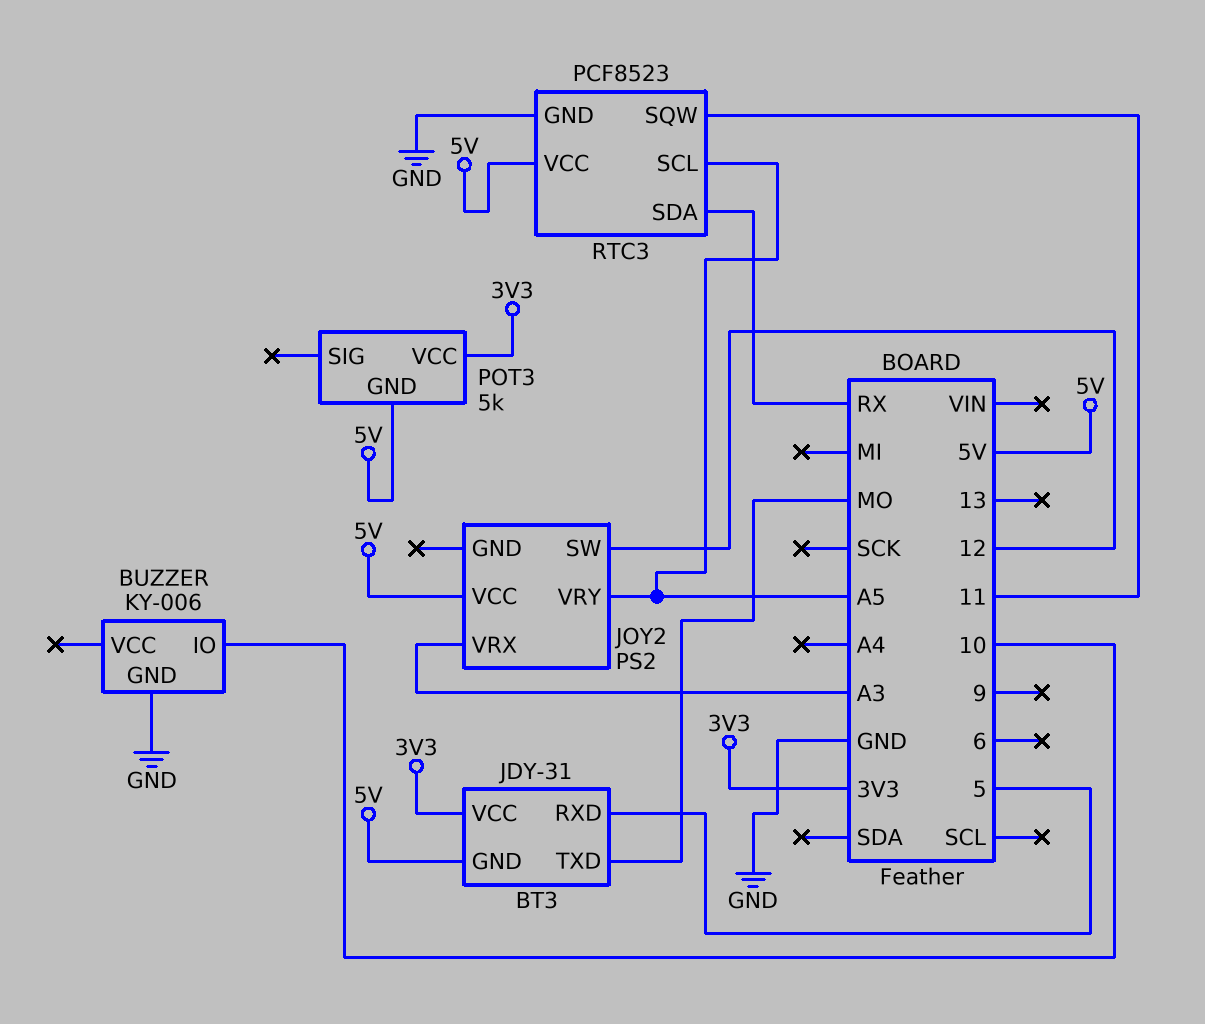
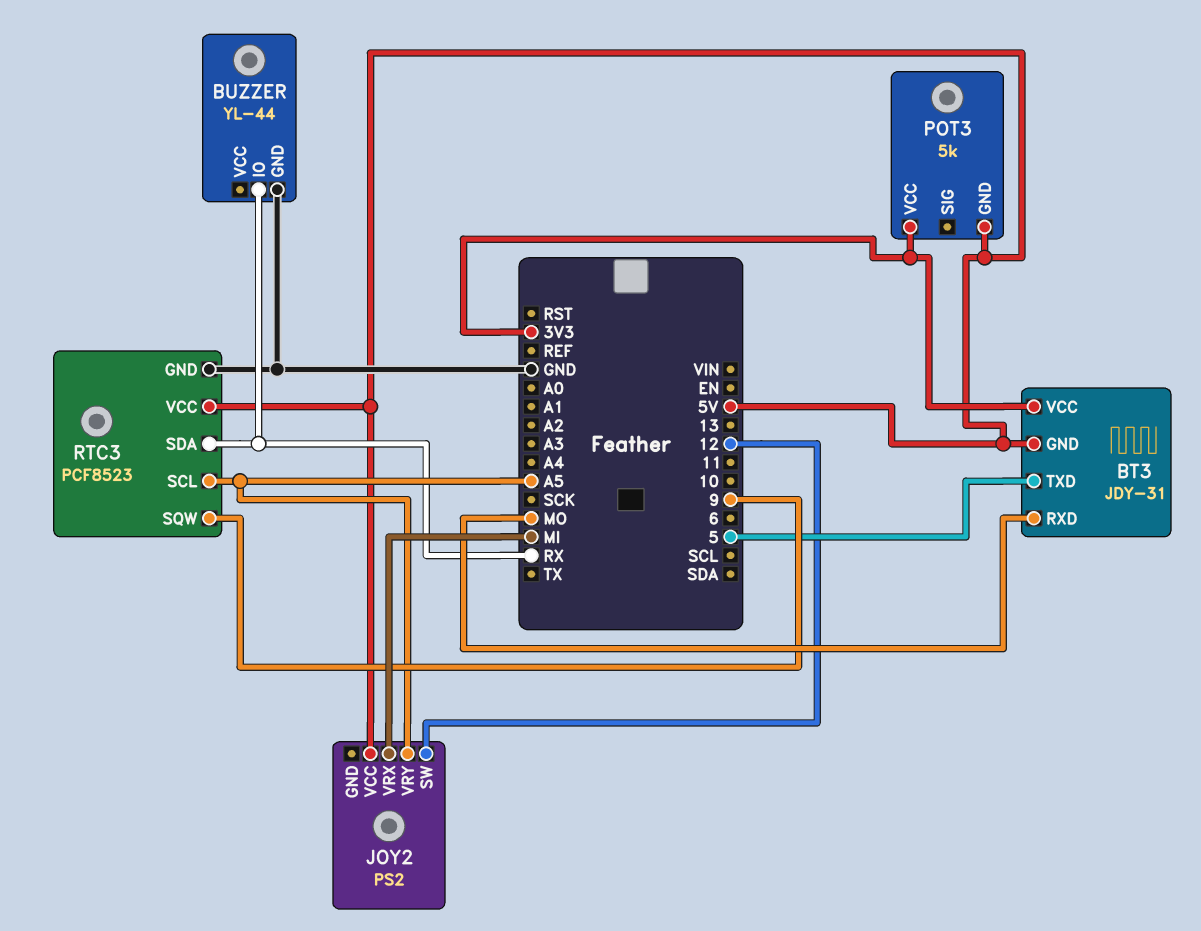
BT3 pin RXD: 5 -> MO
BT3 pin TXD: MO -> 5
BUZZER: KY-006 -> YL-44
BUZZER pin IO: 10 -> RX
JOY2 pin VRX: A3 -> MI
RTC3 pin SQW: 11 -> 9

